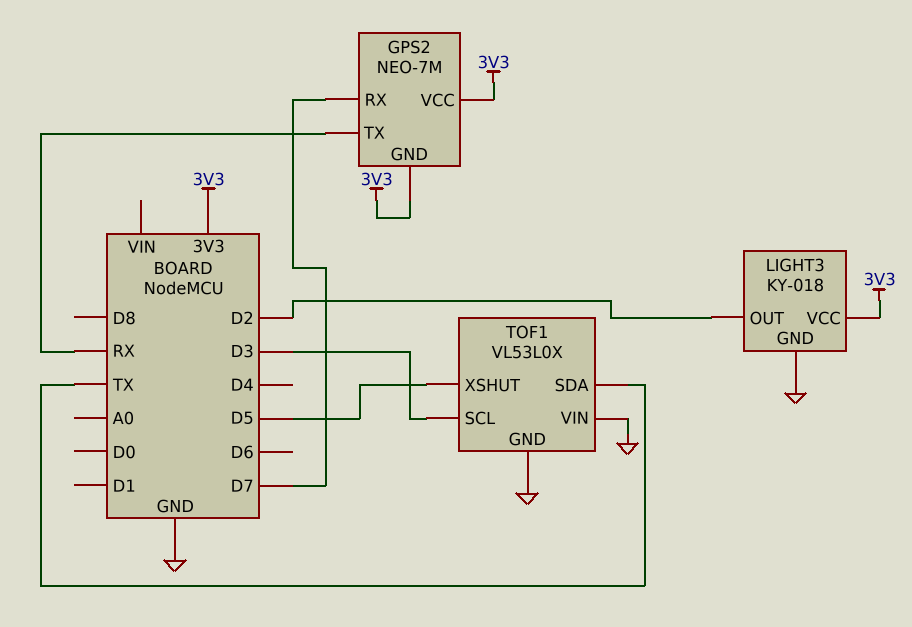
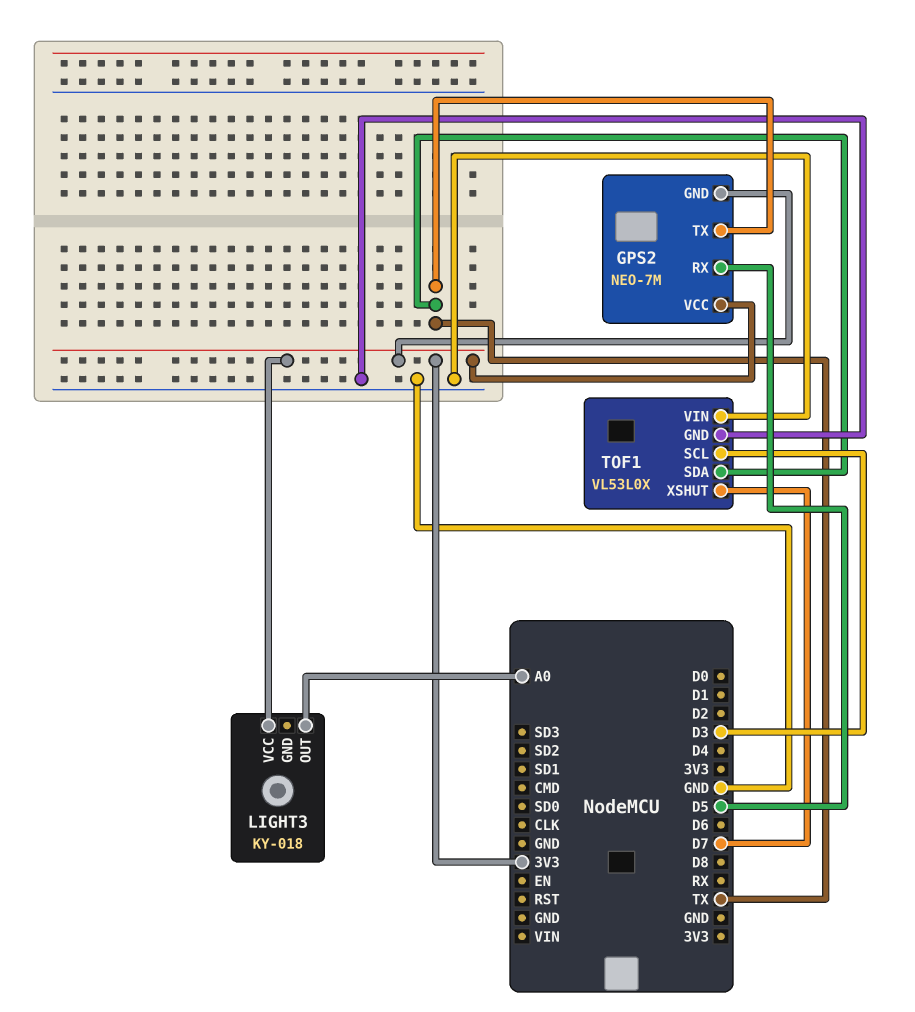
GPS2 pin RX: D7 -> D5
GPS2 pin TX: RX -> TX
LIGHT3 pin GND: GND -> none
LIGHT3 pin OUT: D2 -> A0
TOF1 pin XSHUT: D5 -> D7

